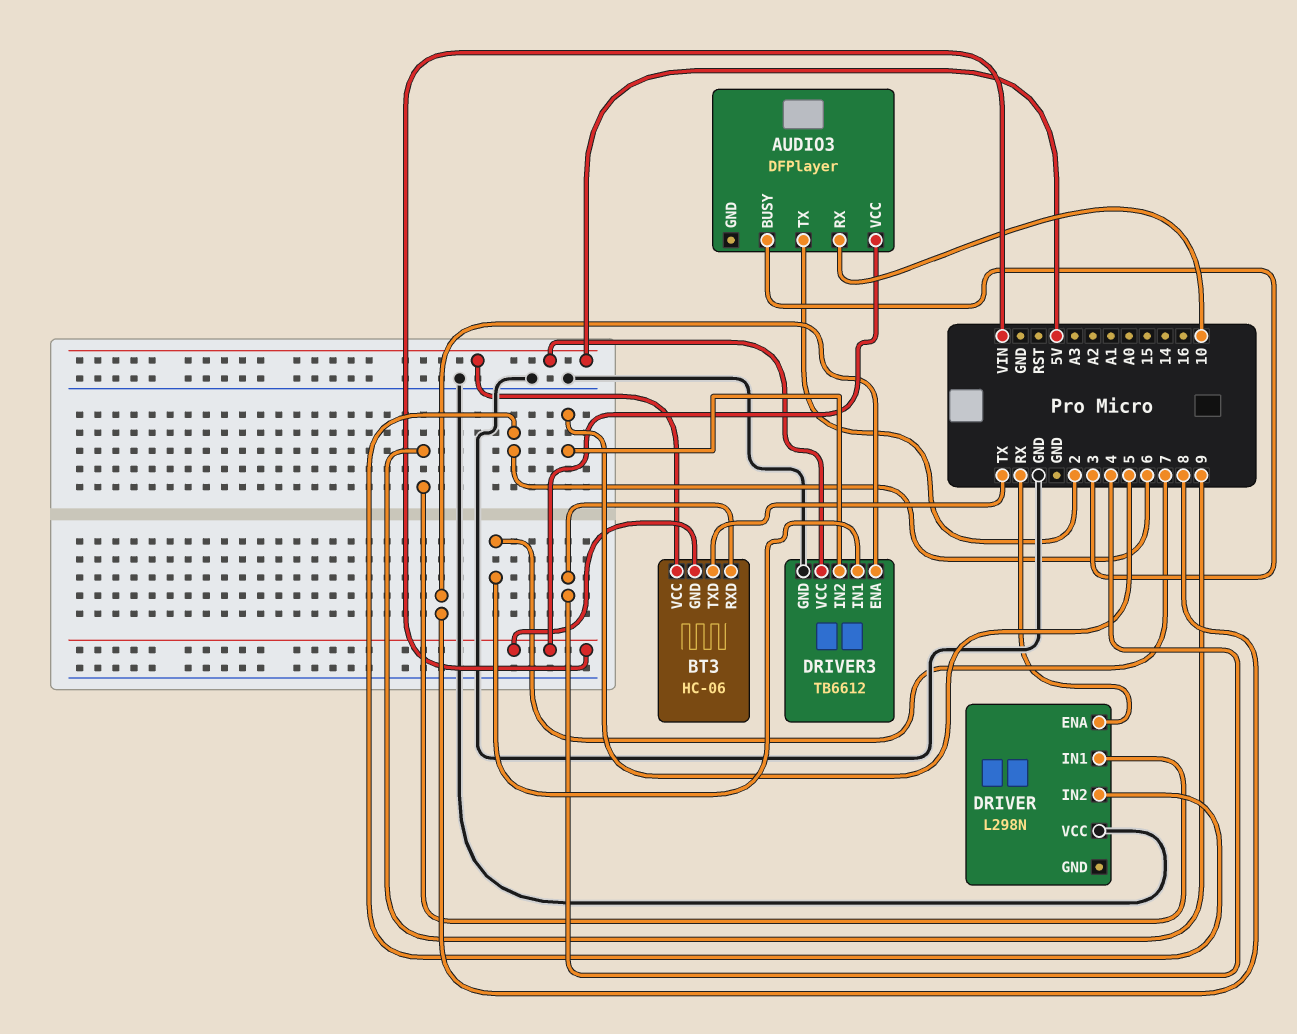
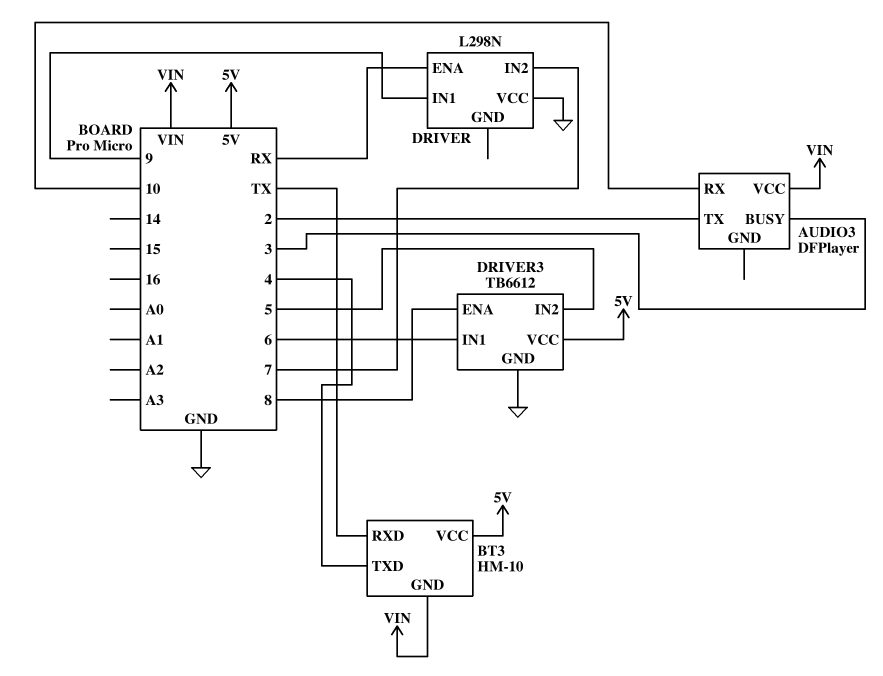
BT3: HC-06 -> HM-10
BT3 pin RXD: 4 -> TX
BT3 pin TXD: TX -> 4
DRIVER pin IN2: 6 -> 7
DRIVER3 pin IN1: 7 -> 6

